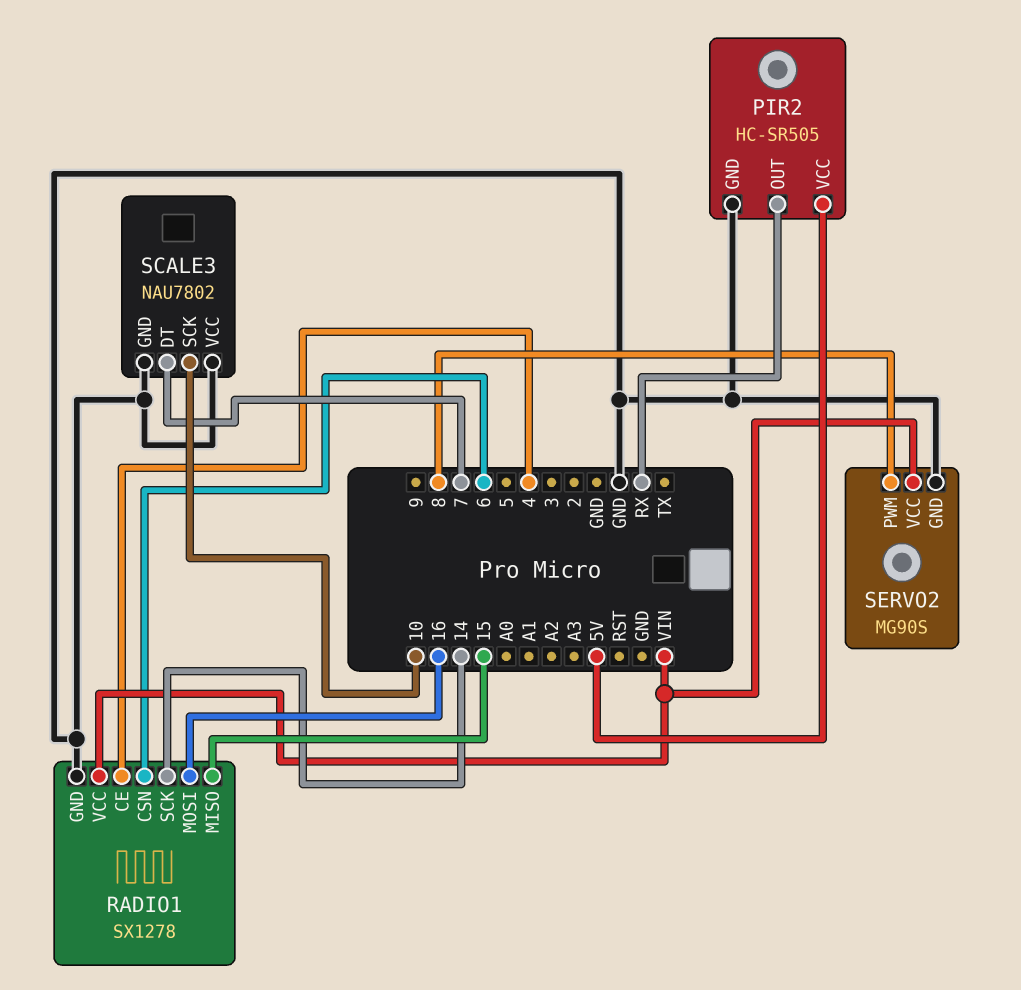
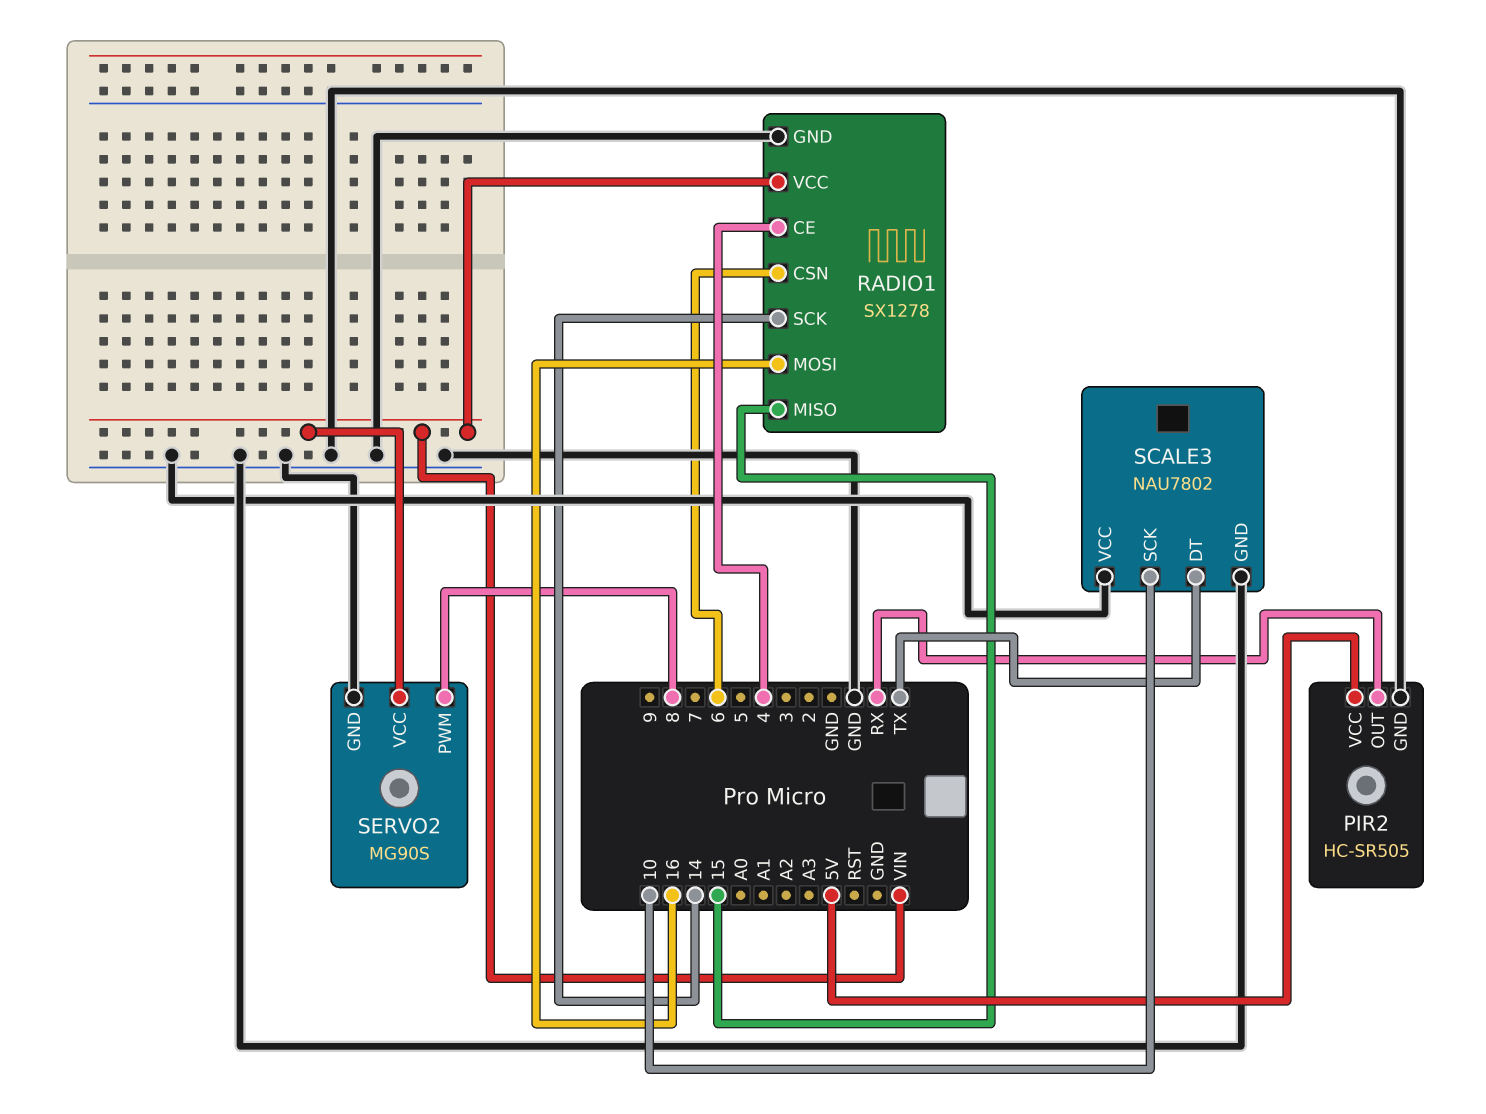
SCALE3 pin DT: 7 -> TX

